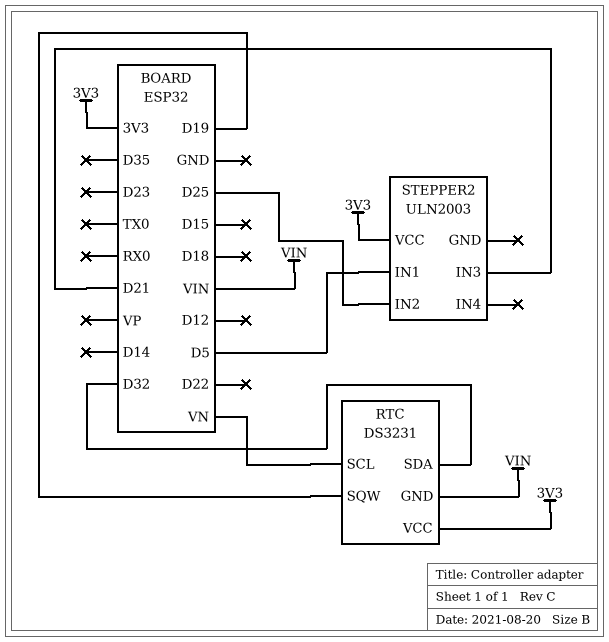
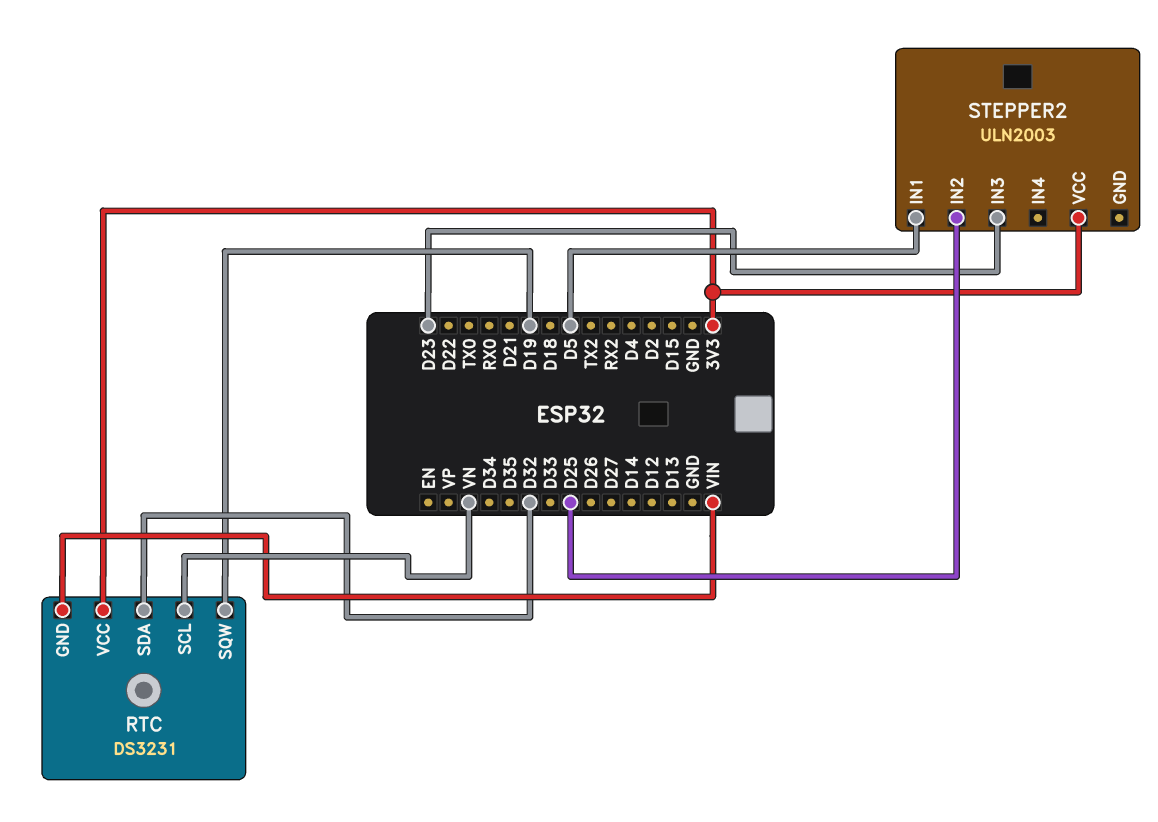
STEPPER2 pin IN3: D21 -> D23

